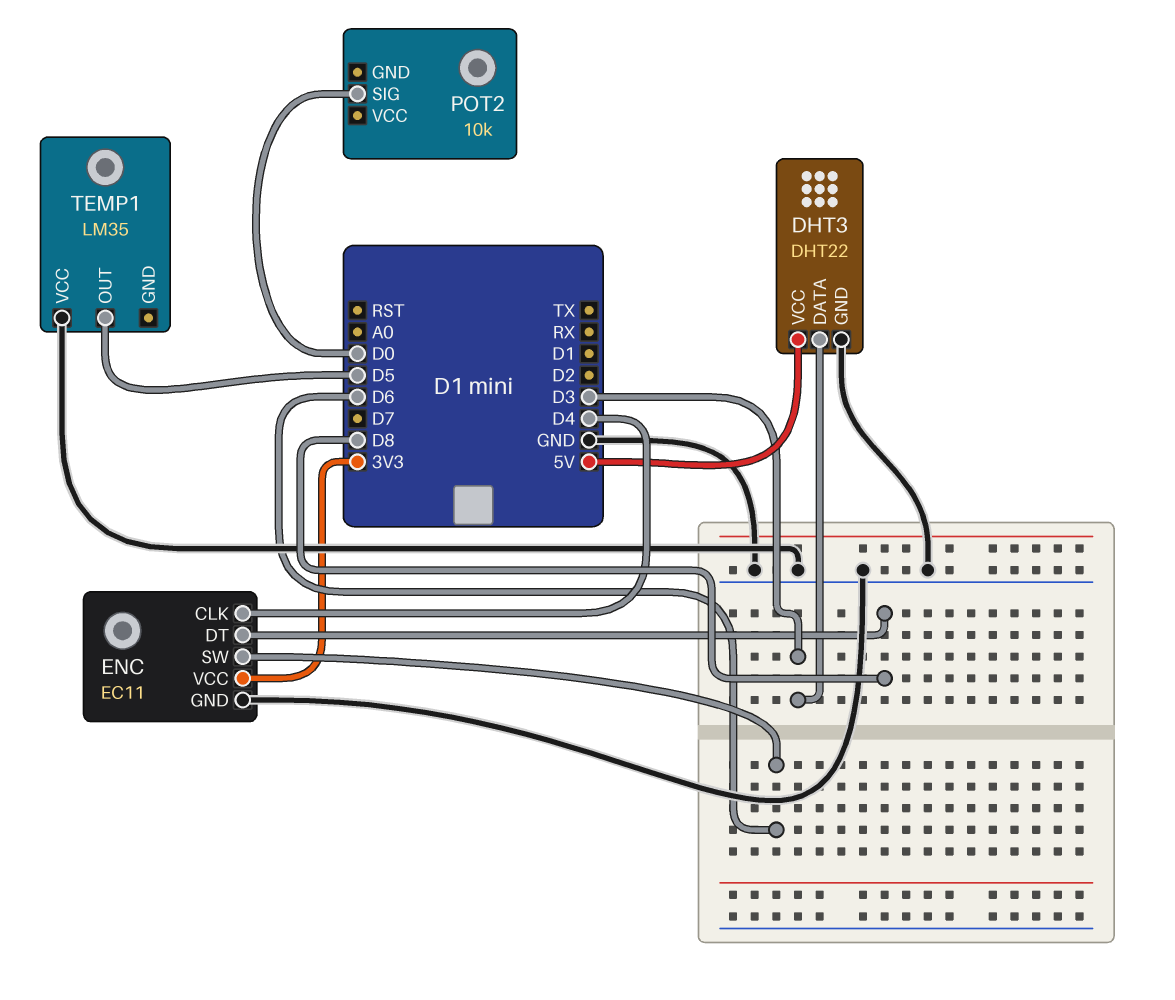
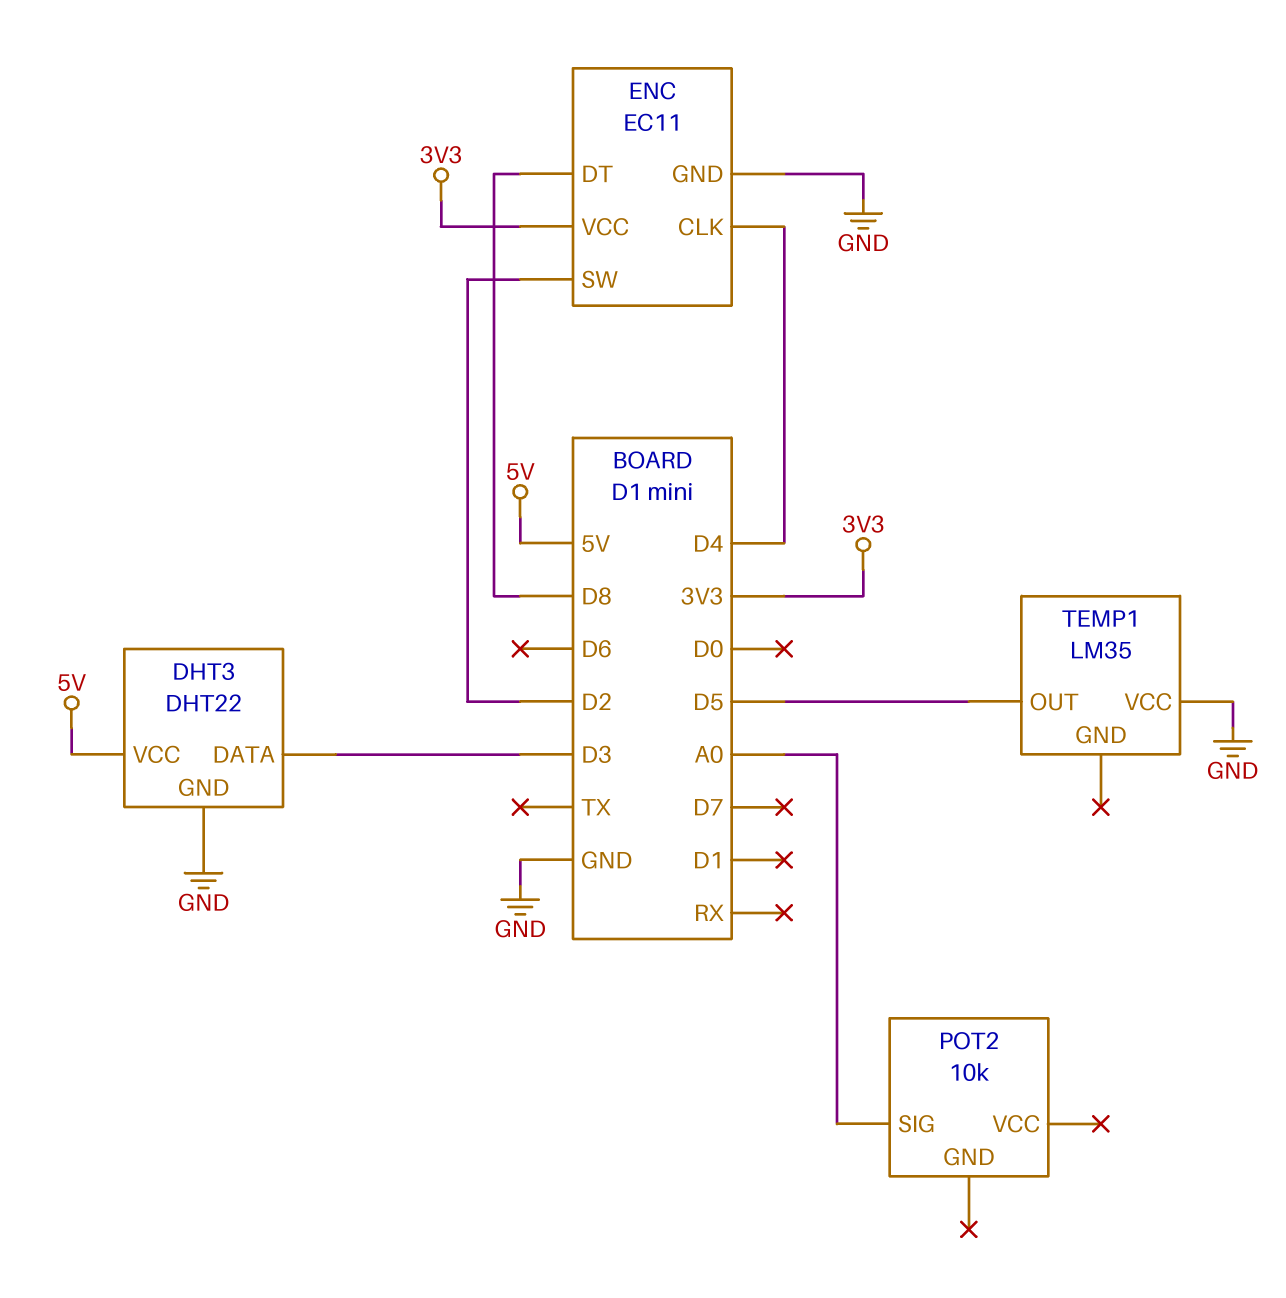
ENC pin SW: D6 -> D2
POT2 pin SIG: D0 -> A0

